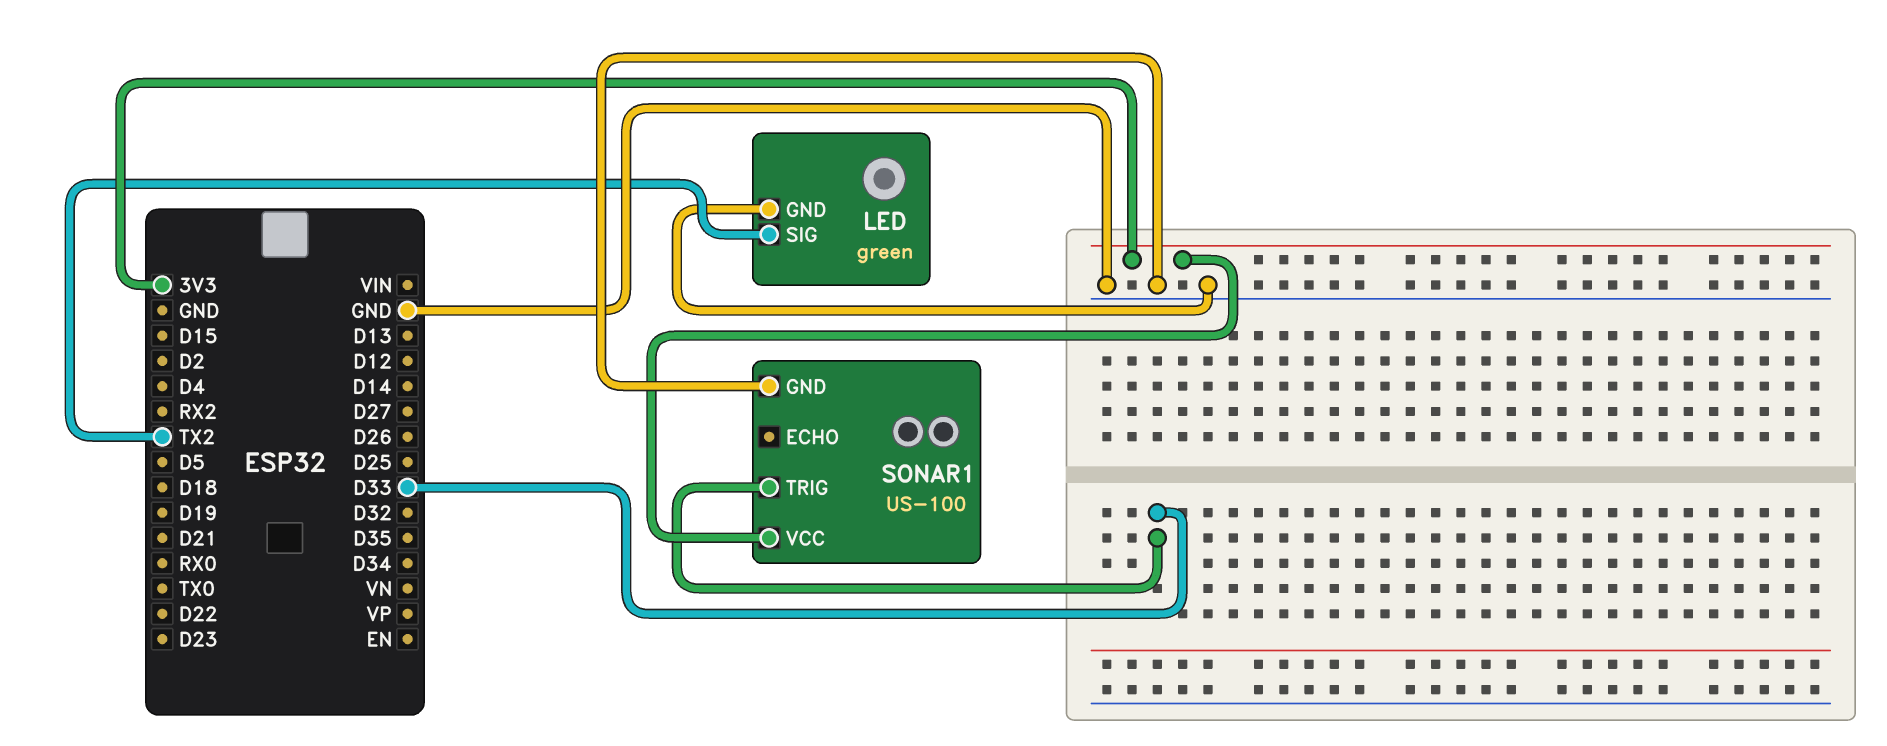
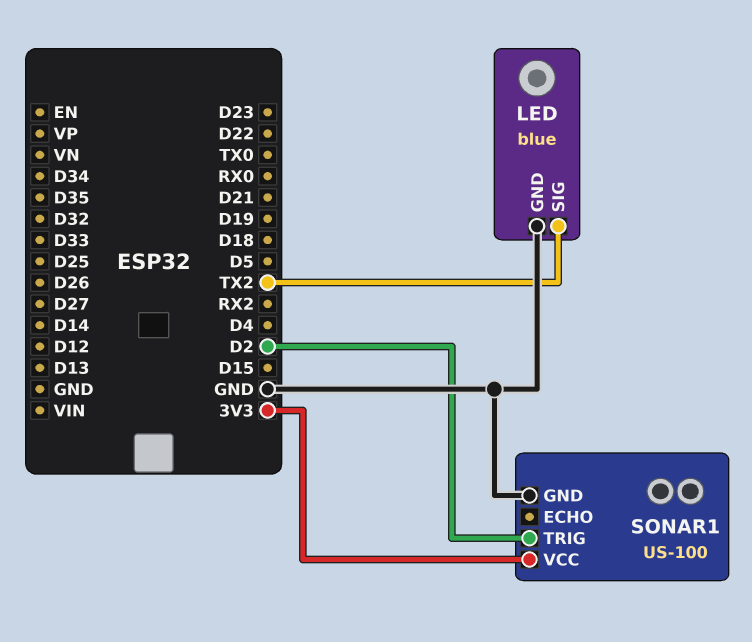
LED: green -> blue
SONAR1 pin TRIG: D33 -> D2

